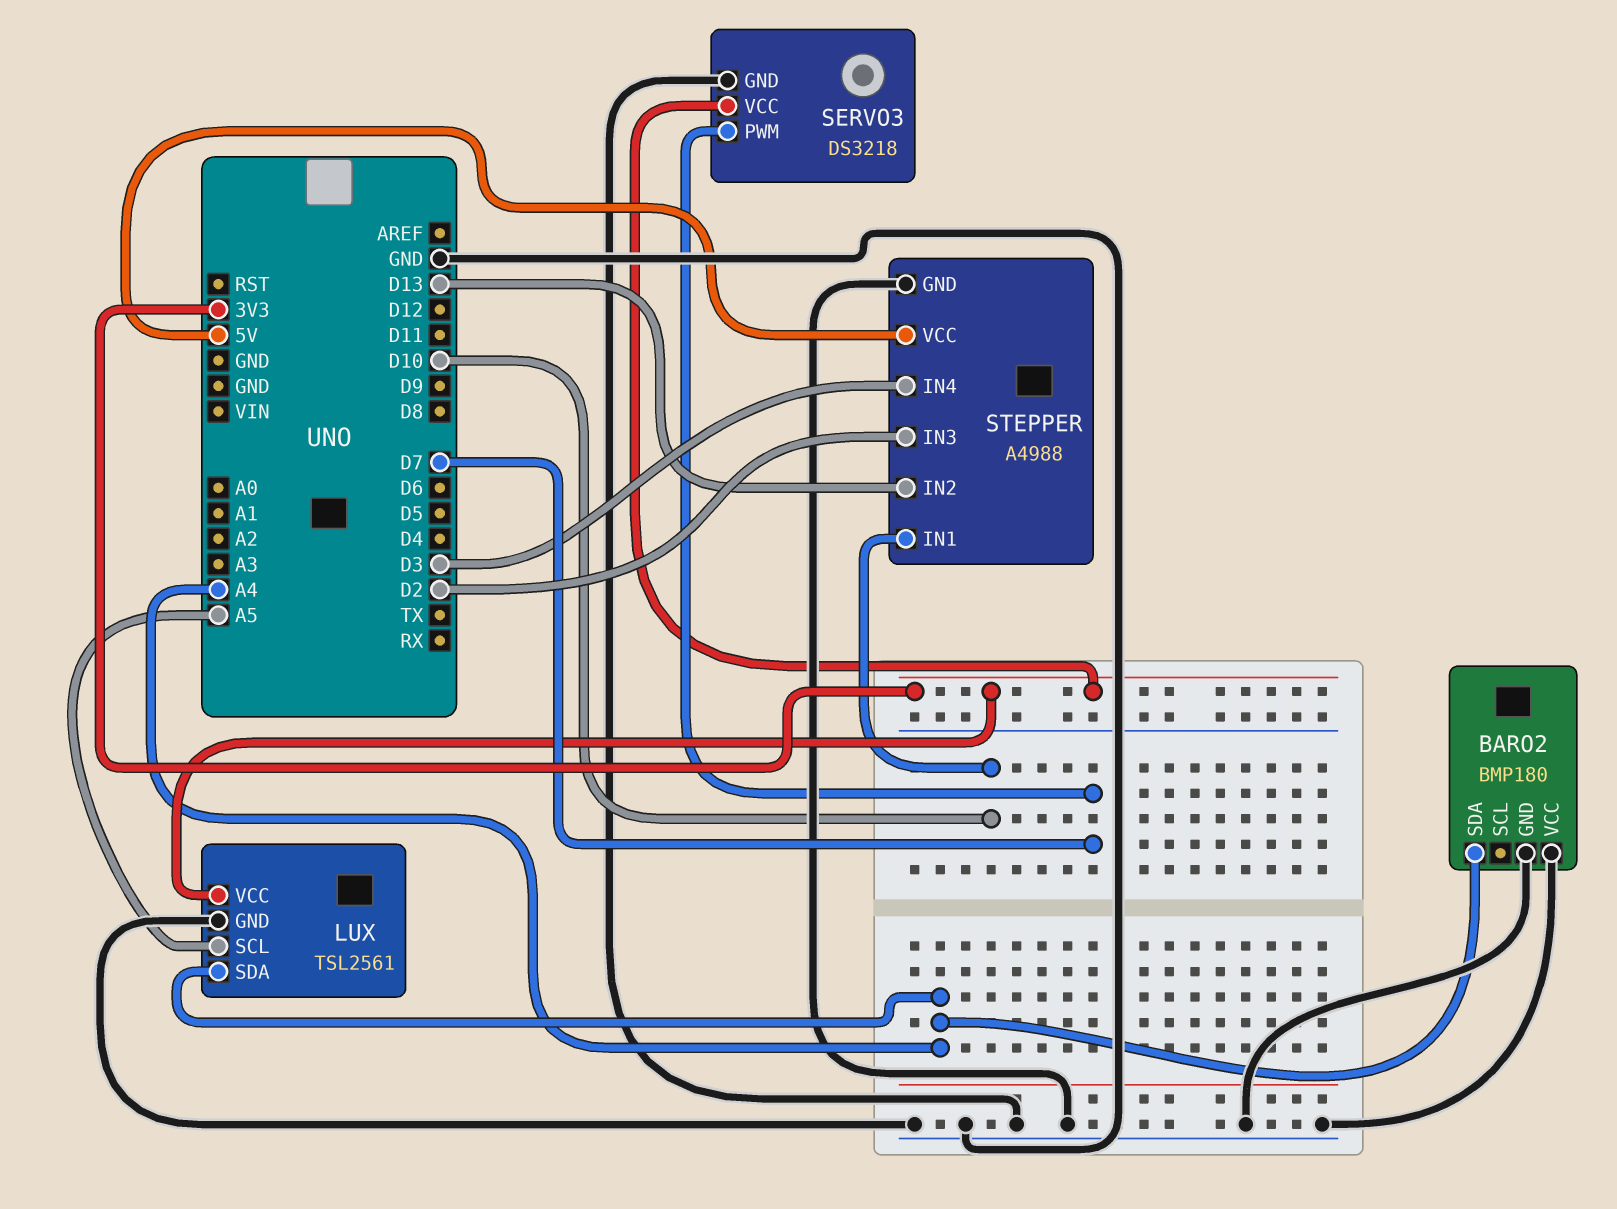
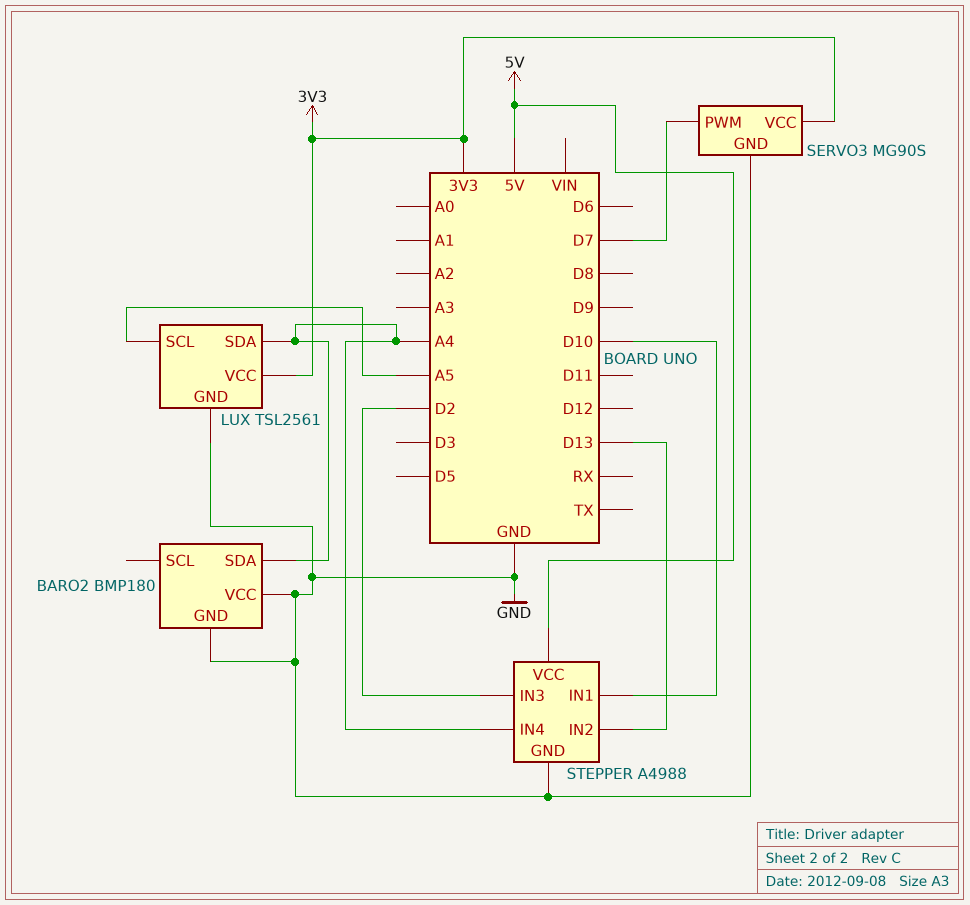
SERVO3: DS3218 -> MG90S
STEPPER pin IN4: D3 -> A4

